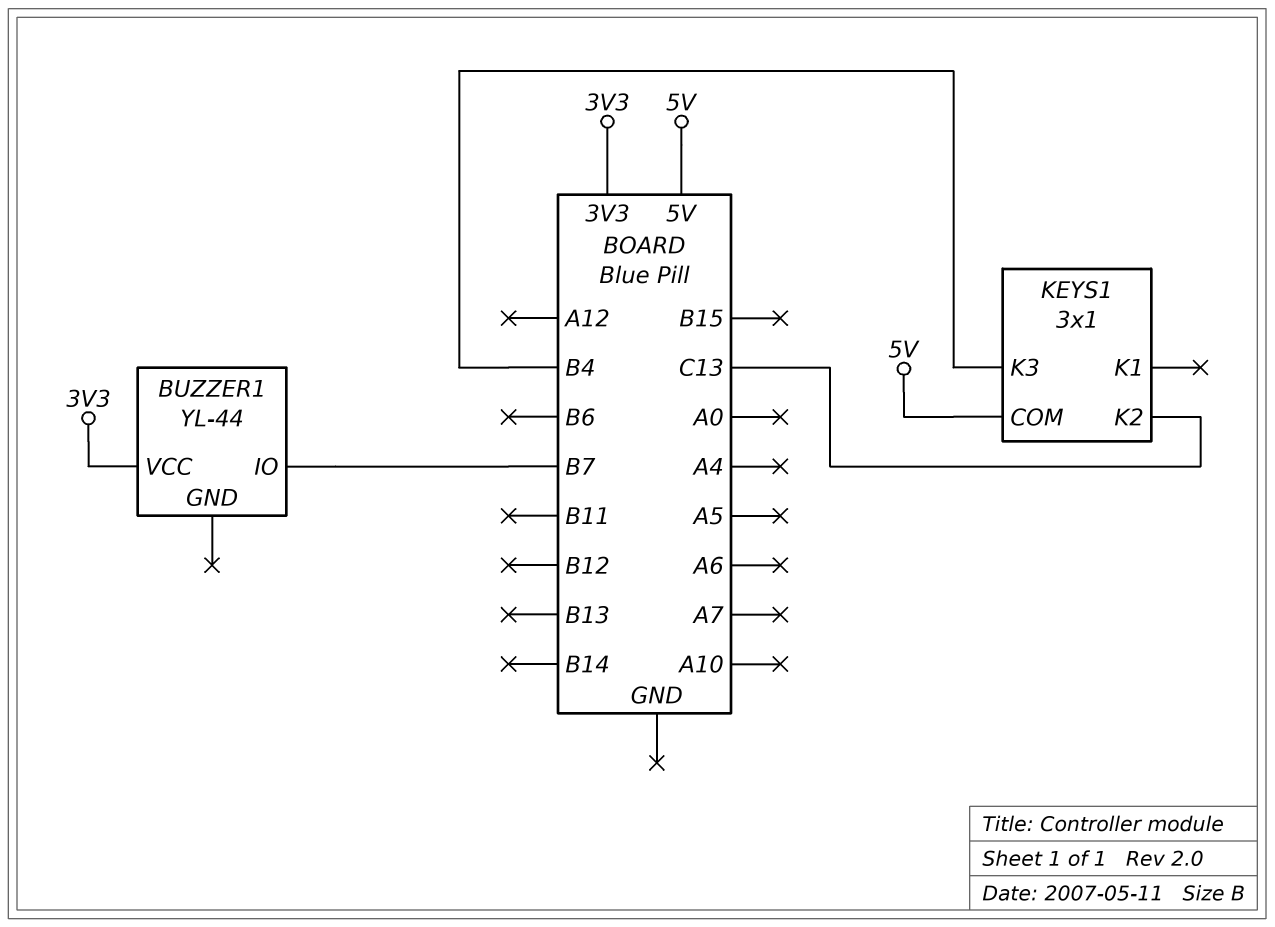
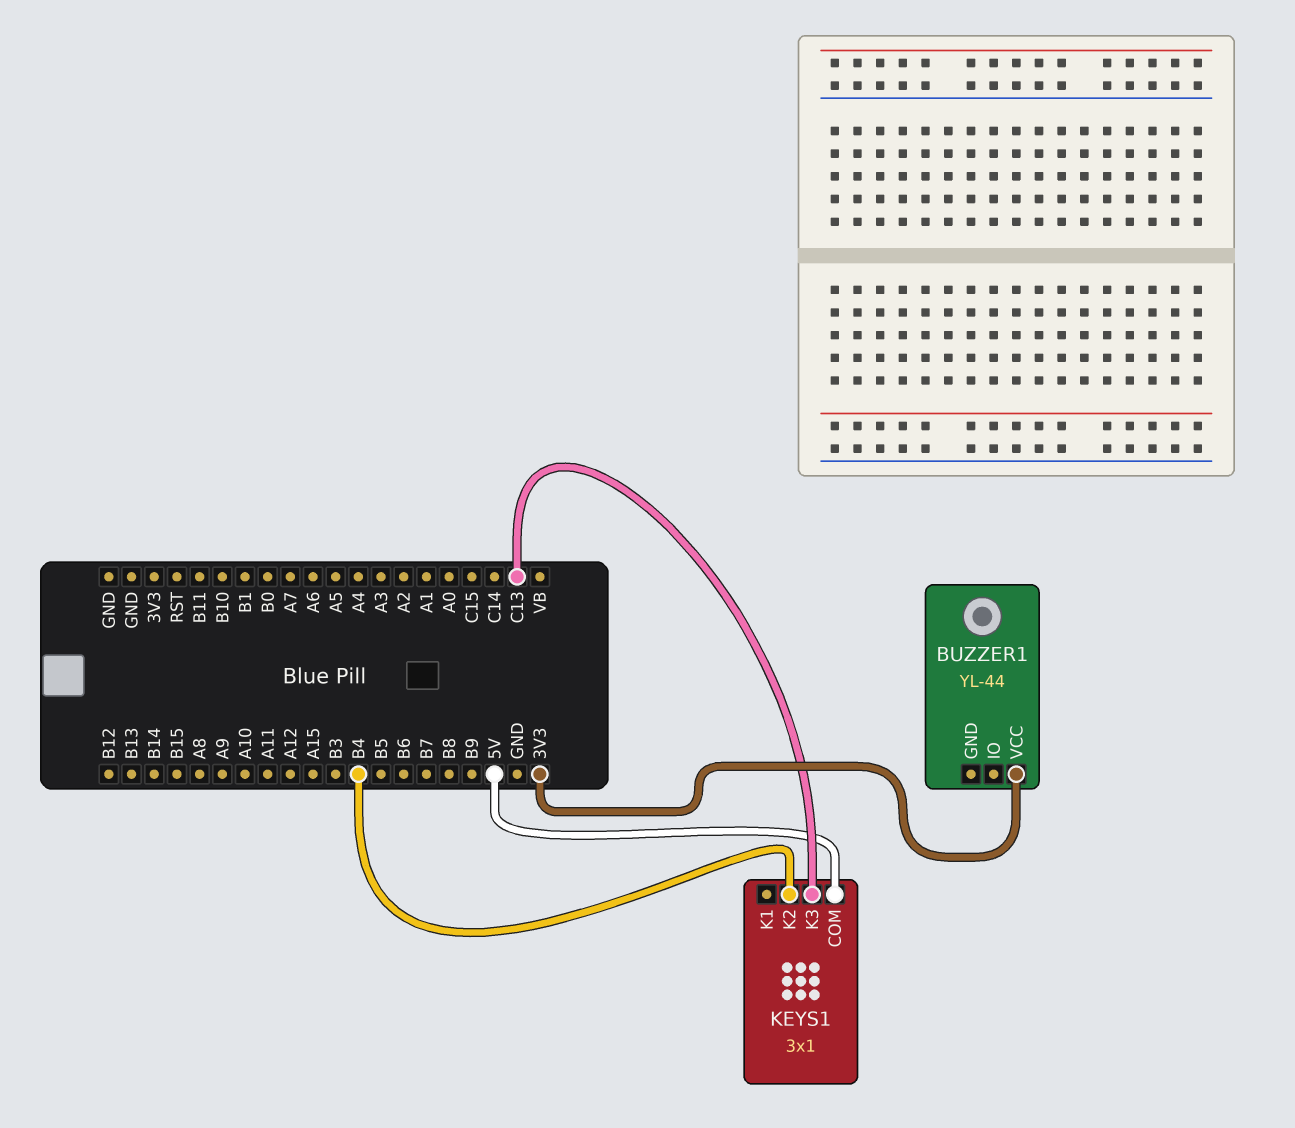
BUZZER1 pin IO: B7 -> none
KEYS1 pin K2: C13 -> B4
KEYS1 pin K3: B4 -> C13

